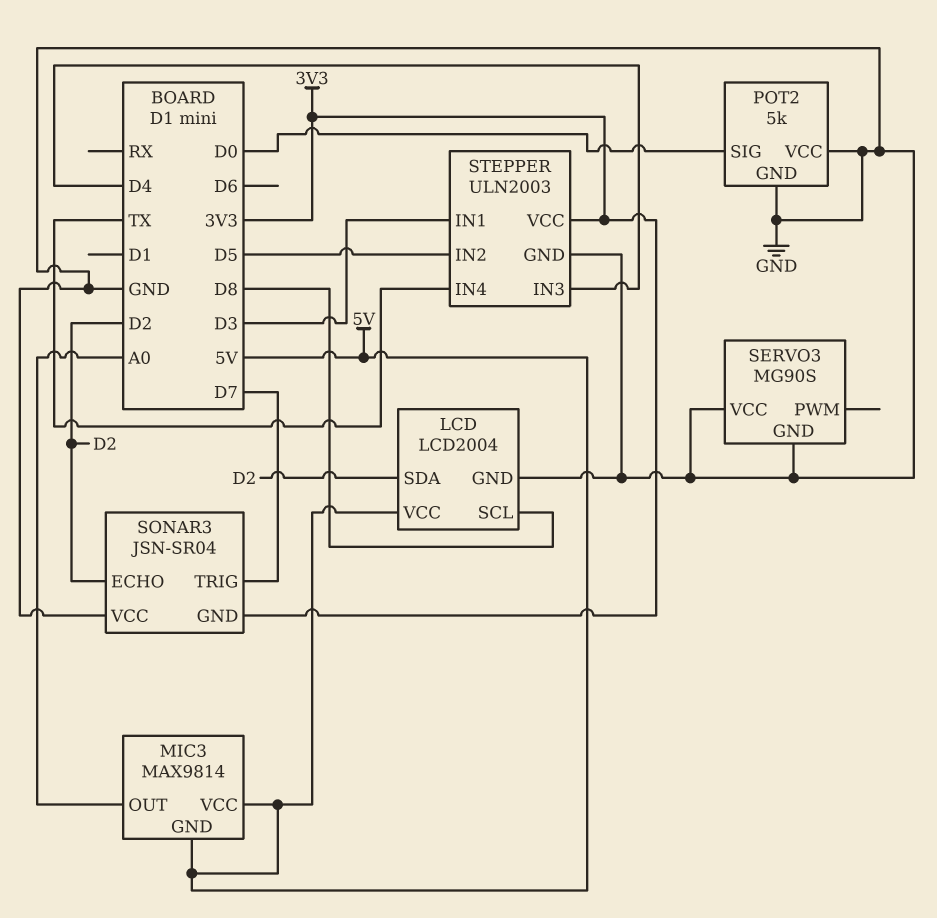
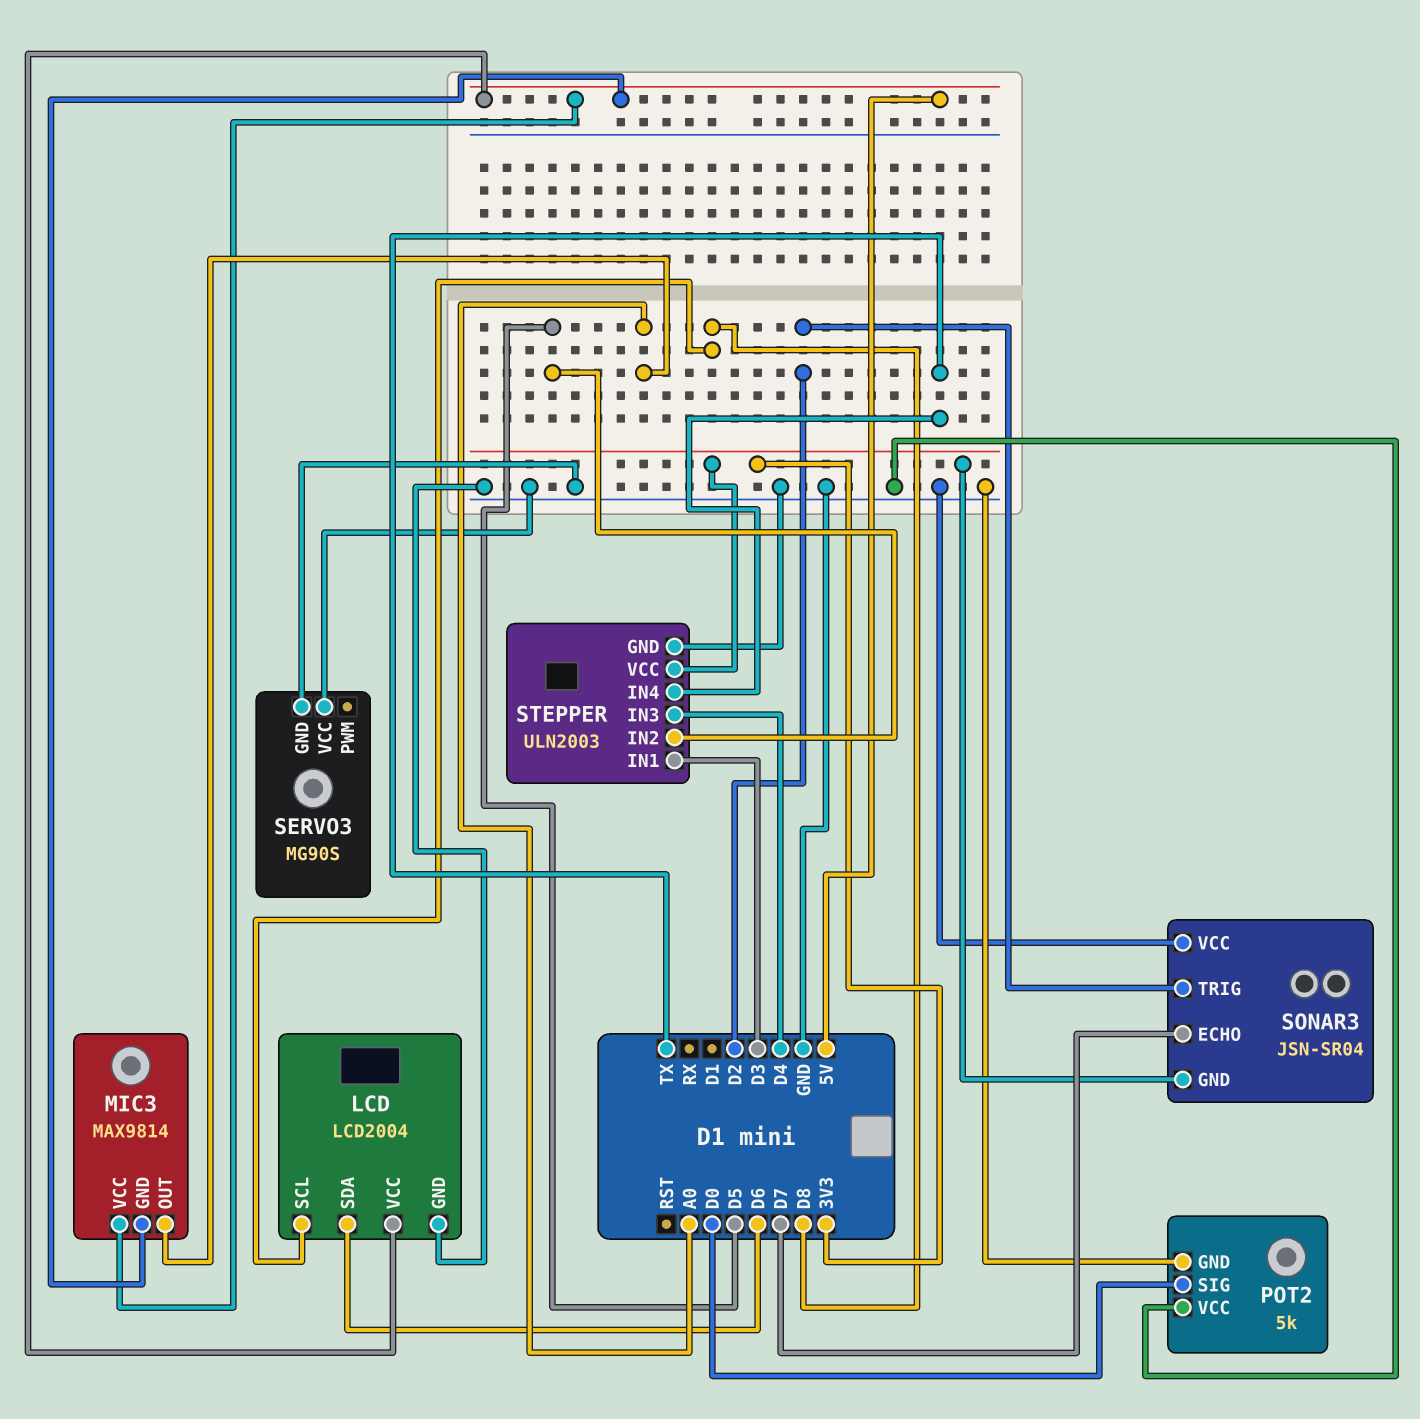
LCD pin SDA: D2 -> D6
SONAR3 pin ECHO: D2 -> D7
SONAR3 pin TRIG: D7 -> D2

